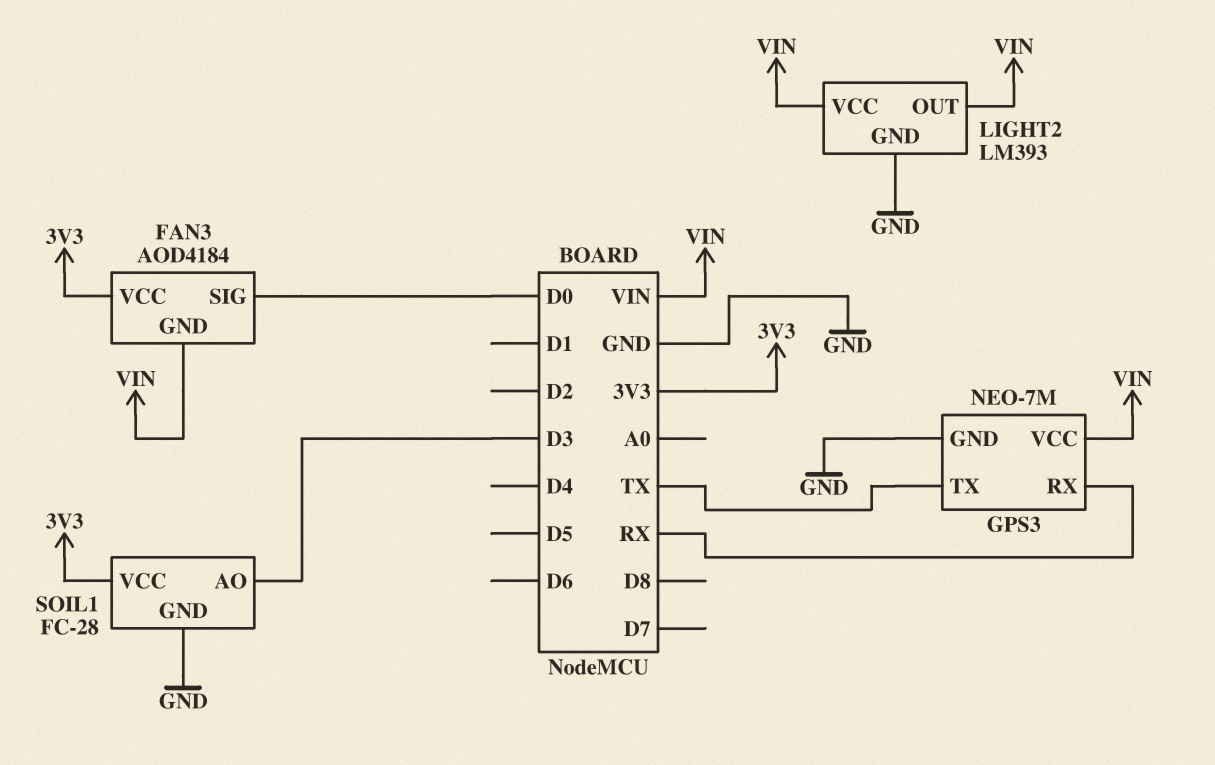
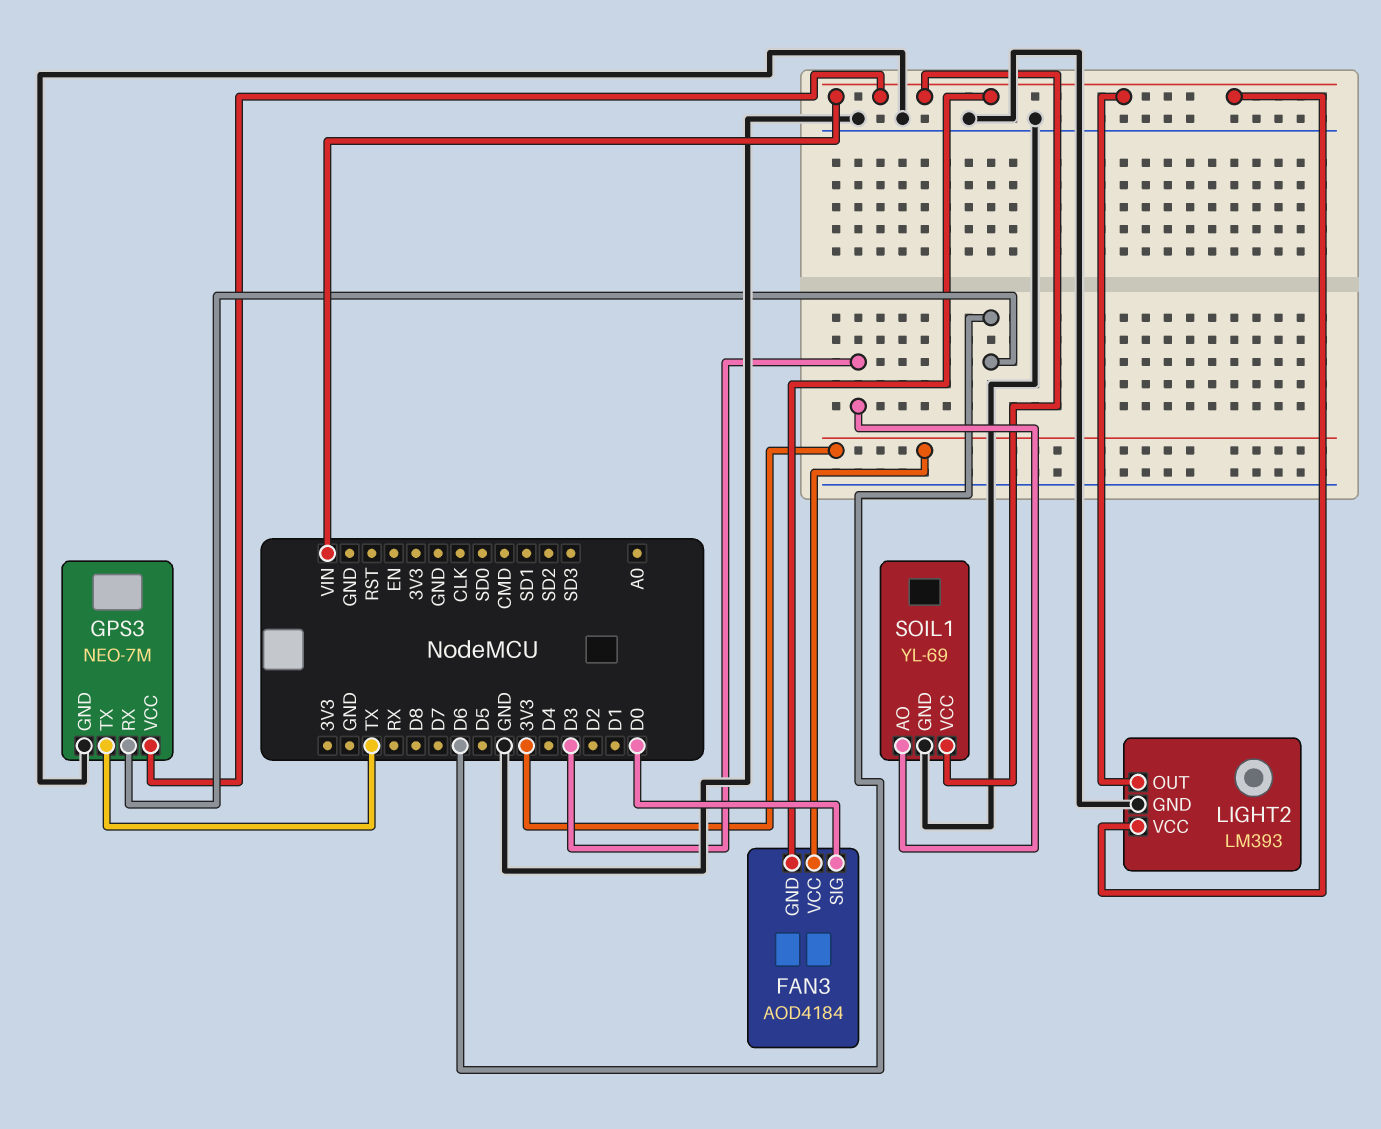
GPS3 pin RX: RX -> D6
SOIL1: FC-28 -> YL-69
SOIL1 pin VCC: 3V3 -> VIN

